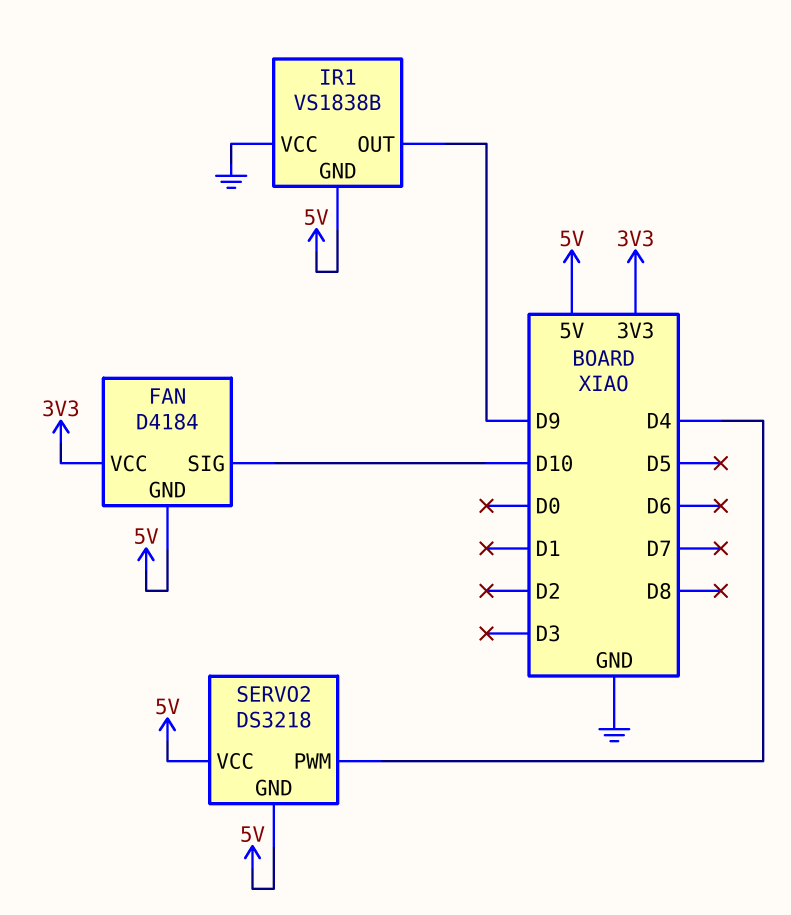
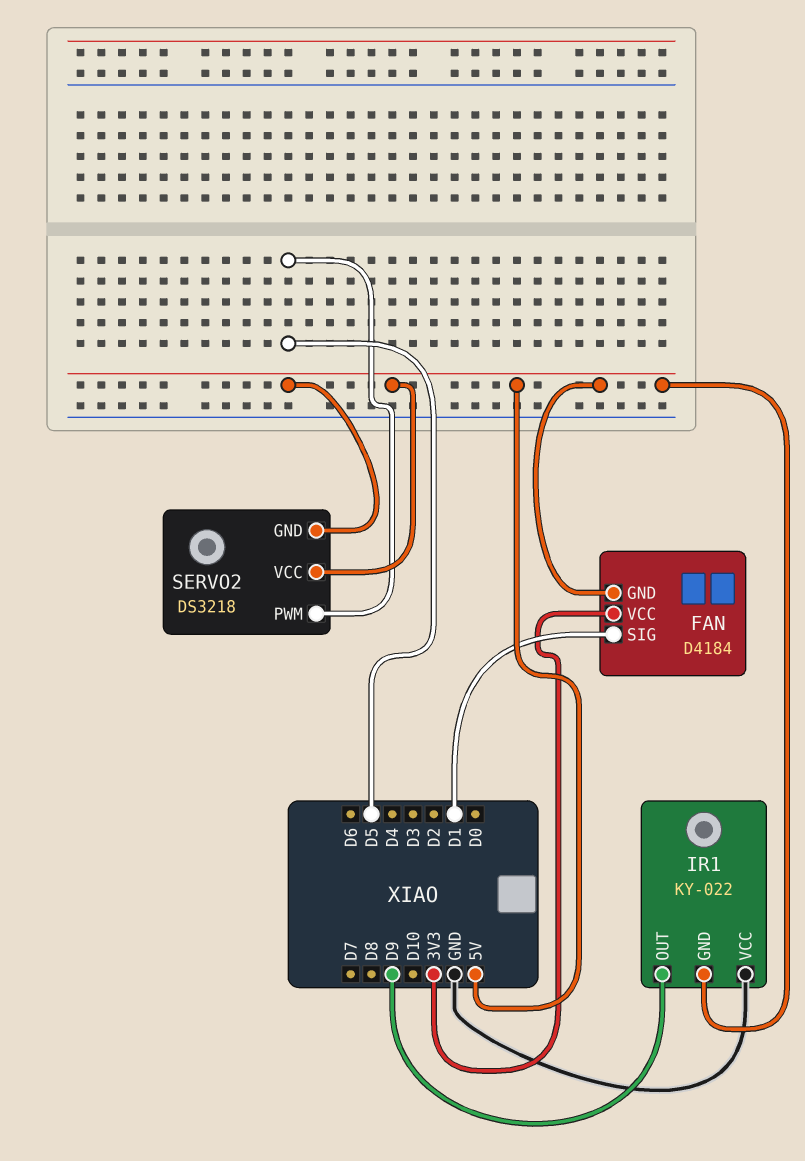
FAN pin SIG: D10 -> D1
IR1: VS1838B -> KY-022
SERVO2 pin PWM: D4 -> D5

